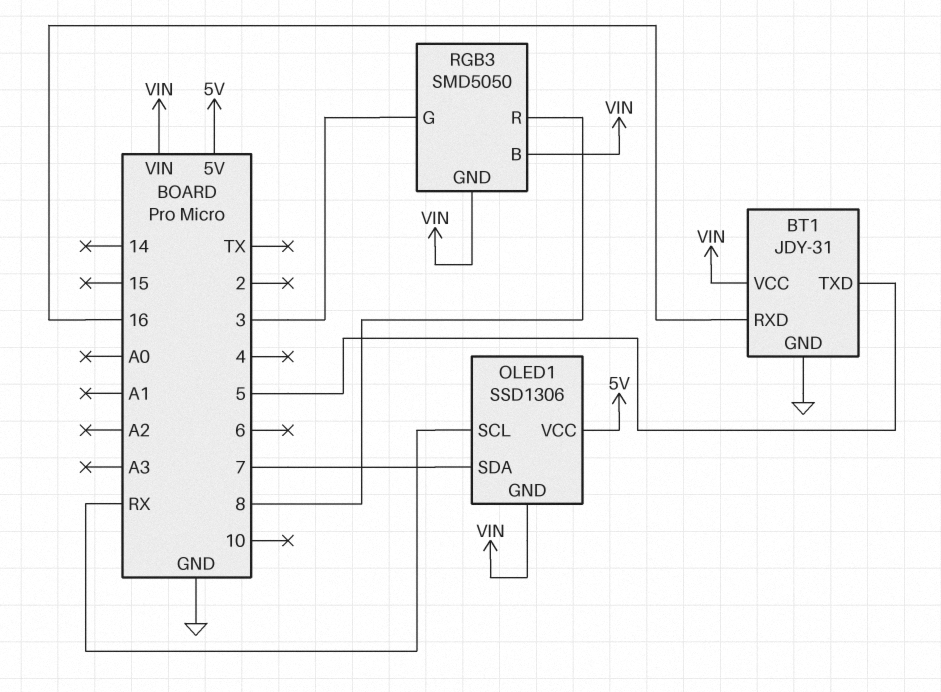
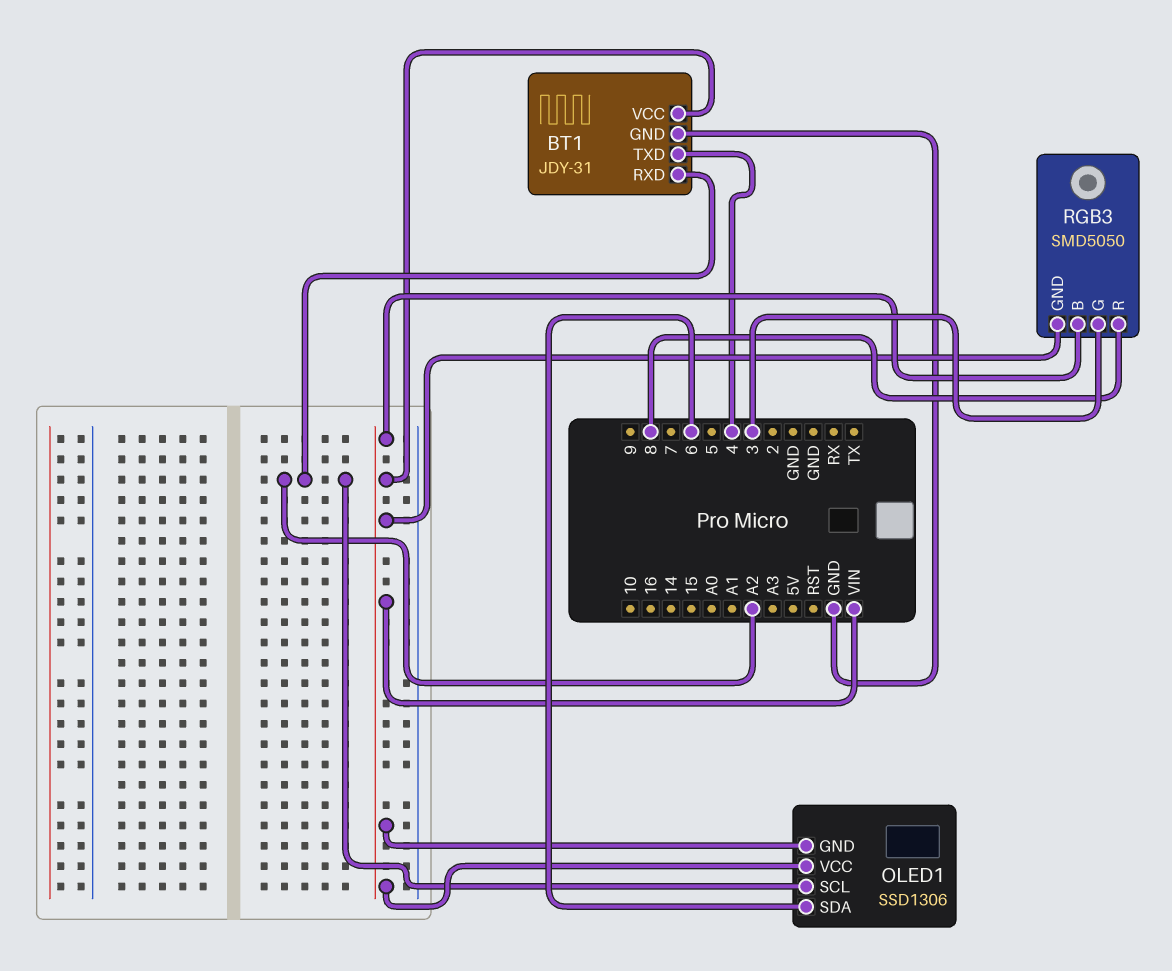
BT1 pin RXD: 16 -> A2
BT1 pin TXD: 5 -> 4
OLED1 pin SCL: RX -> A2
OLED1 pin SDA: 7 -> 6
OLED1 pin VCC: 5V -> VIN

